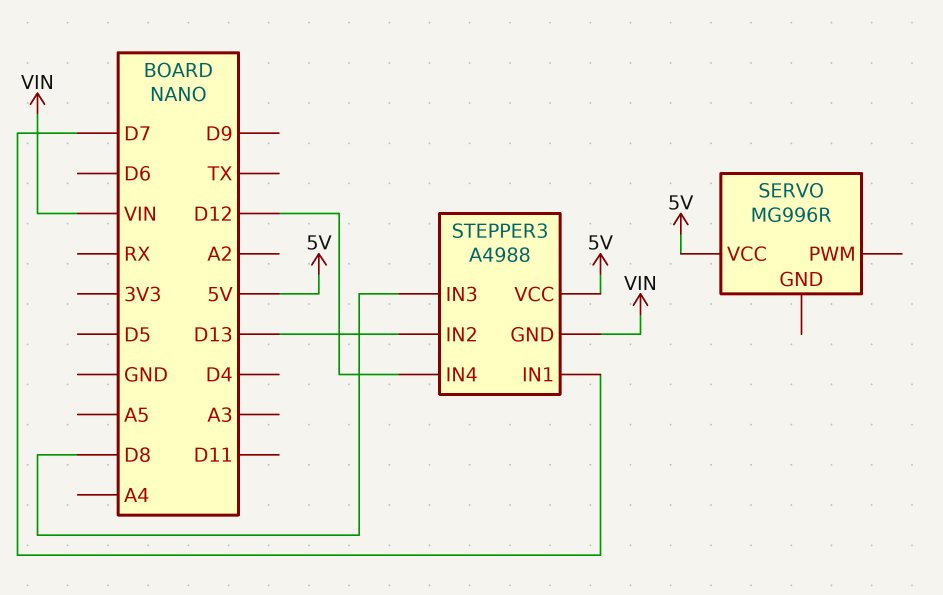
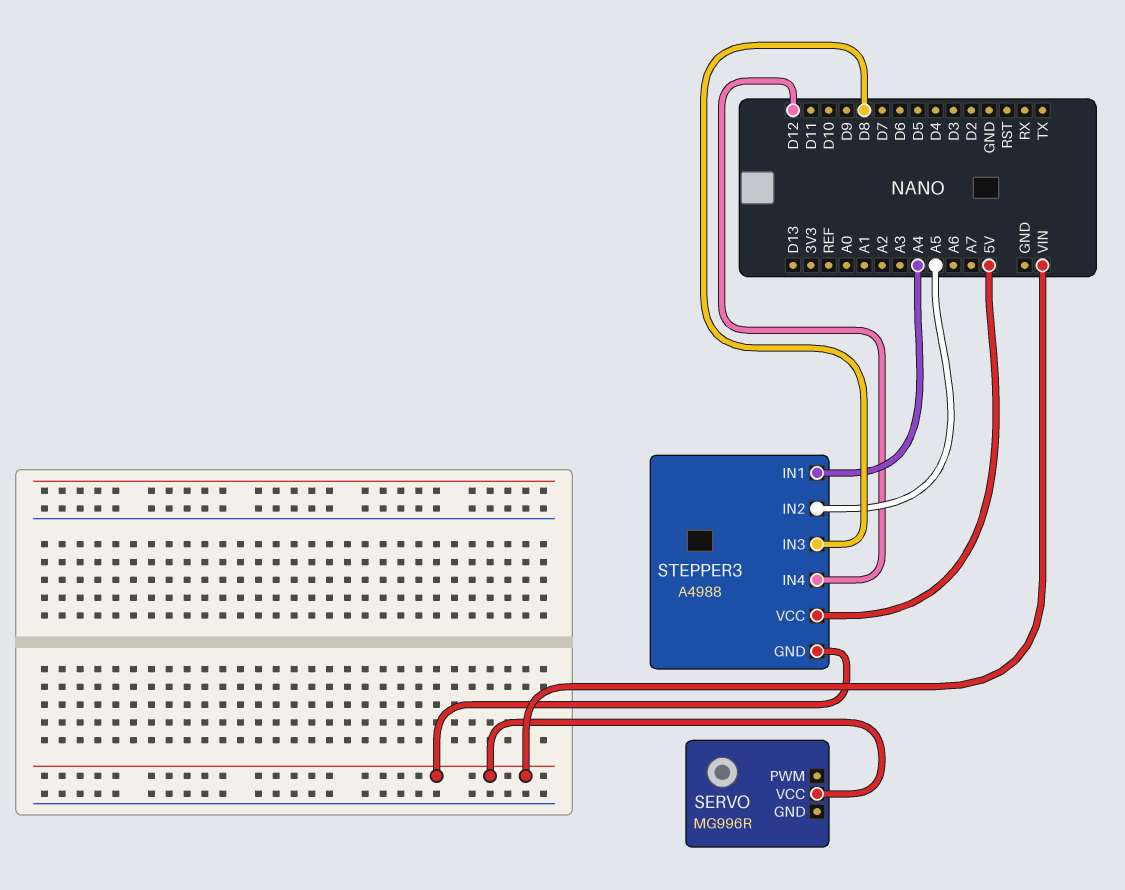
SERVO pin VCC: 5V -> VIN
STEPPER3 pin IN1: D7 -> A4
STEPPER3 pin IN2: D13 -> A5

